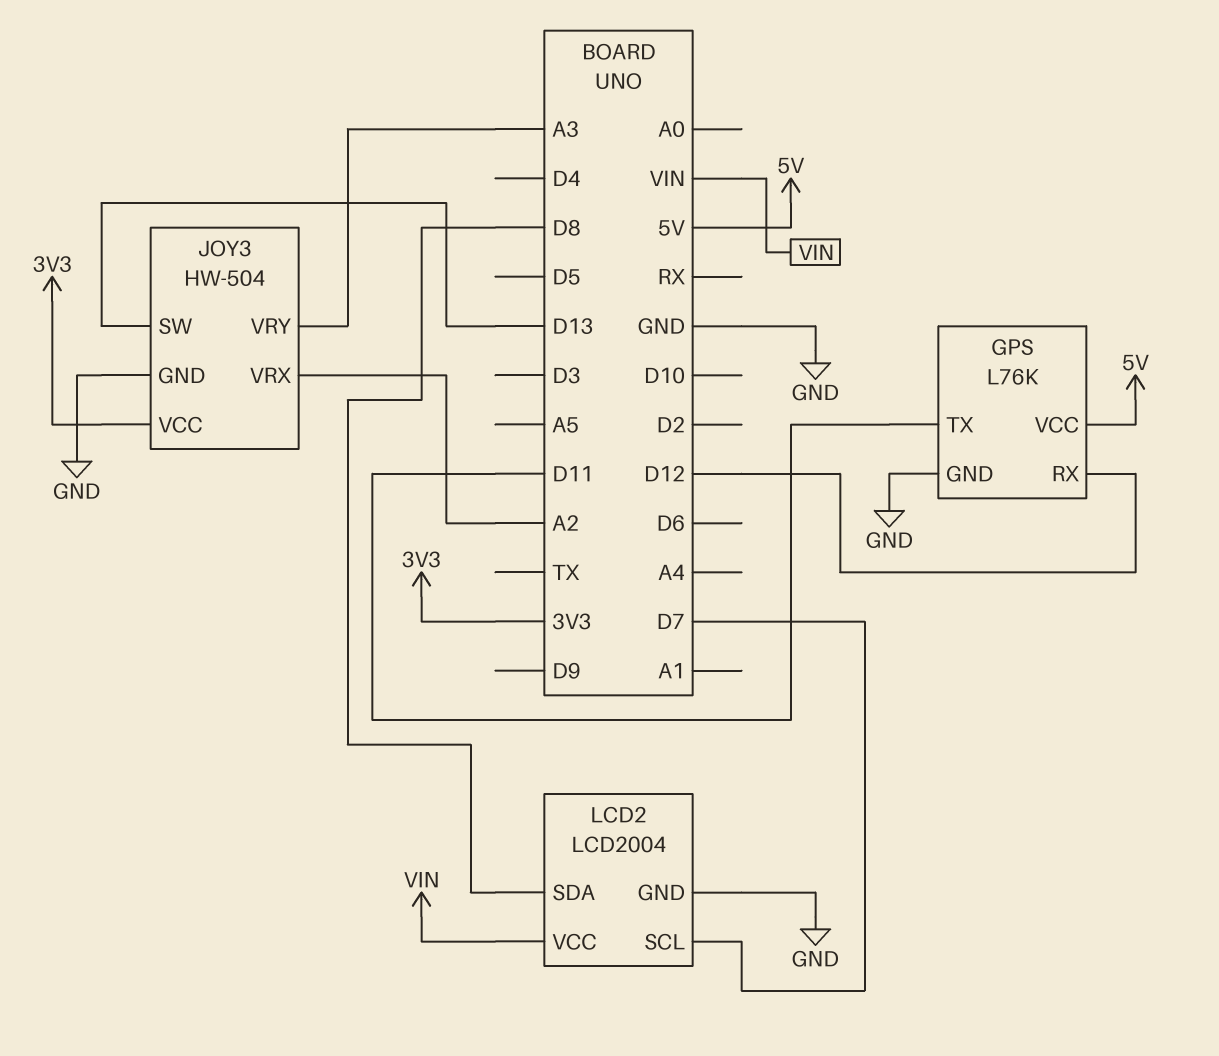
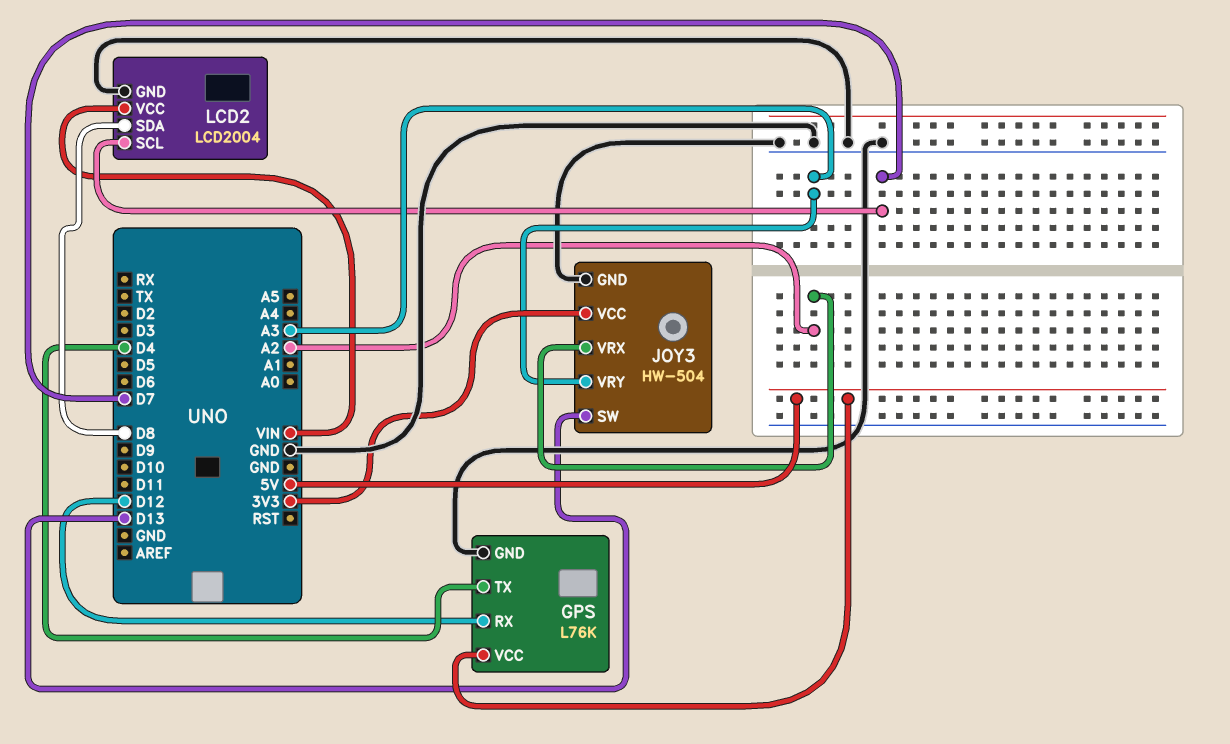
GPS pin TX: D11 -> D4

